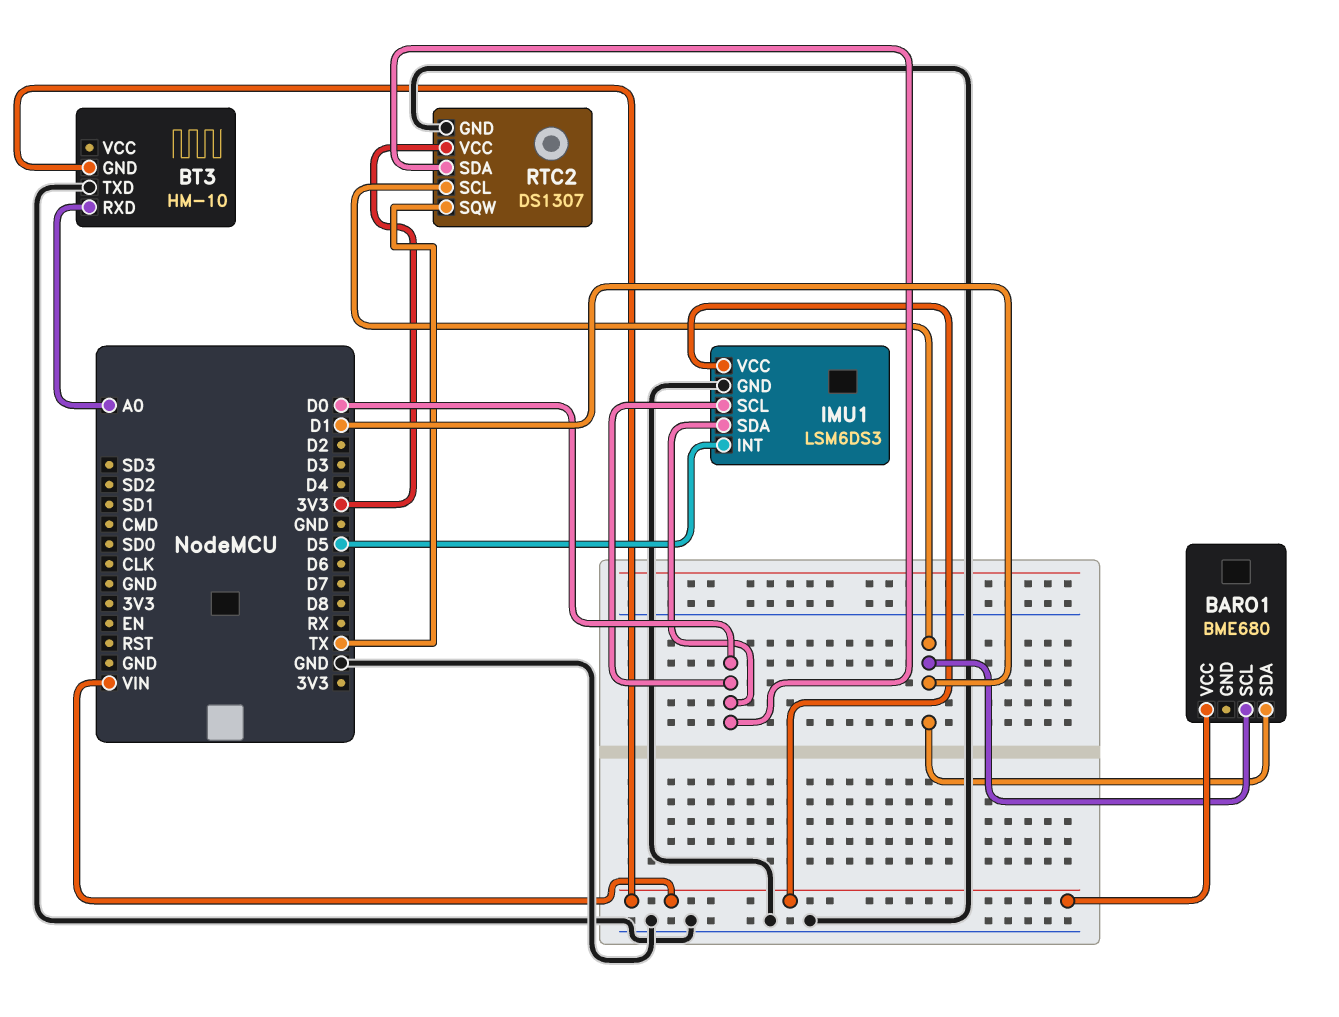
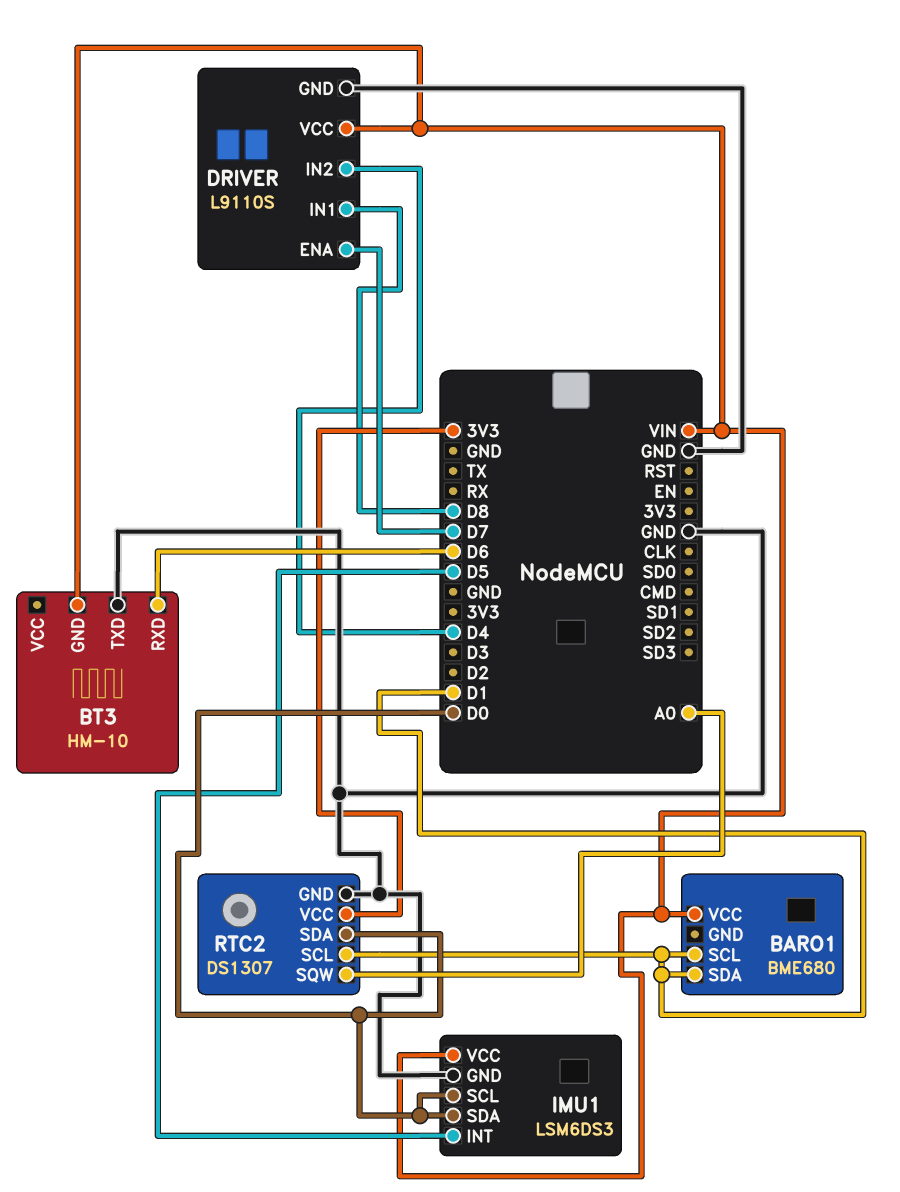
BT3 pin RXD: A0 -> D6
DRIVER: none -> L9110S
DRIVER pin ENA: none -> D7
DRIVER pin GND: none -> GND
DRIVER pin IN1: none -> D8
DRIVER pin IN2: none -> D4
DRIVER pin VCC: none -> VIN
RTC2 pin SQW: TX -> A0

